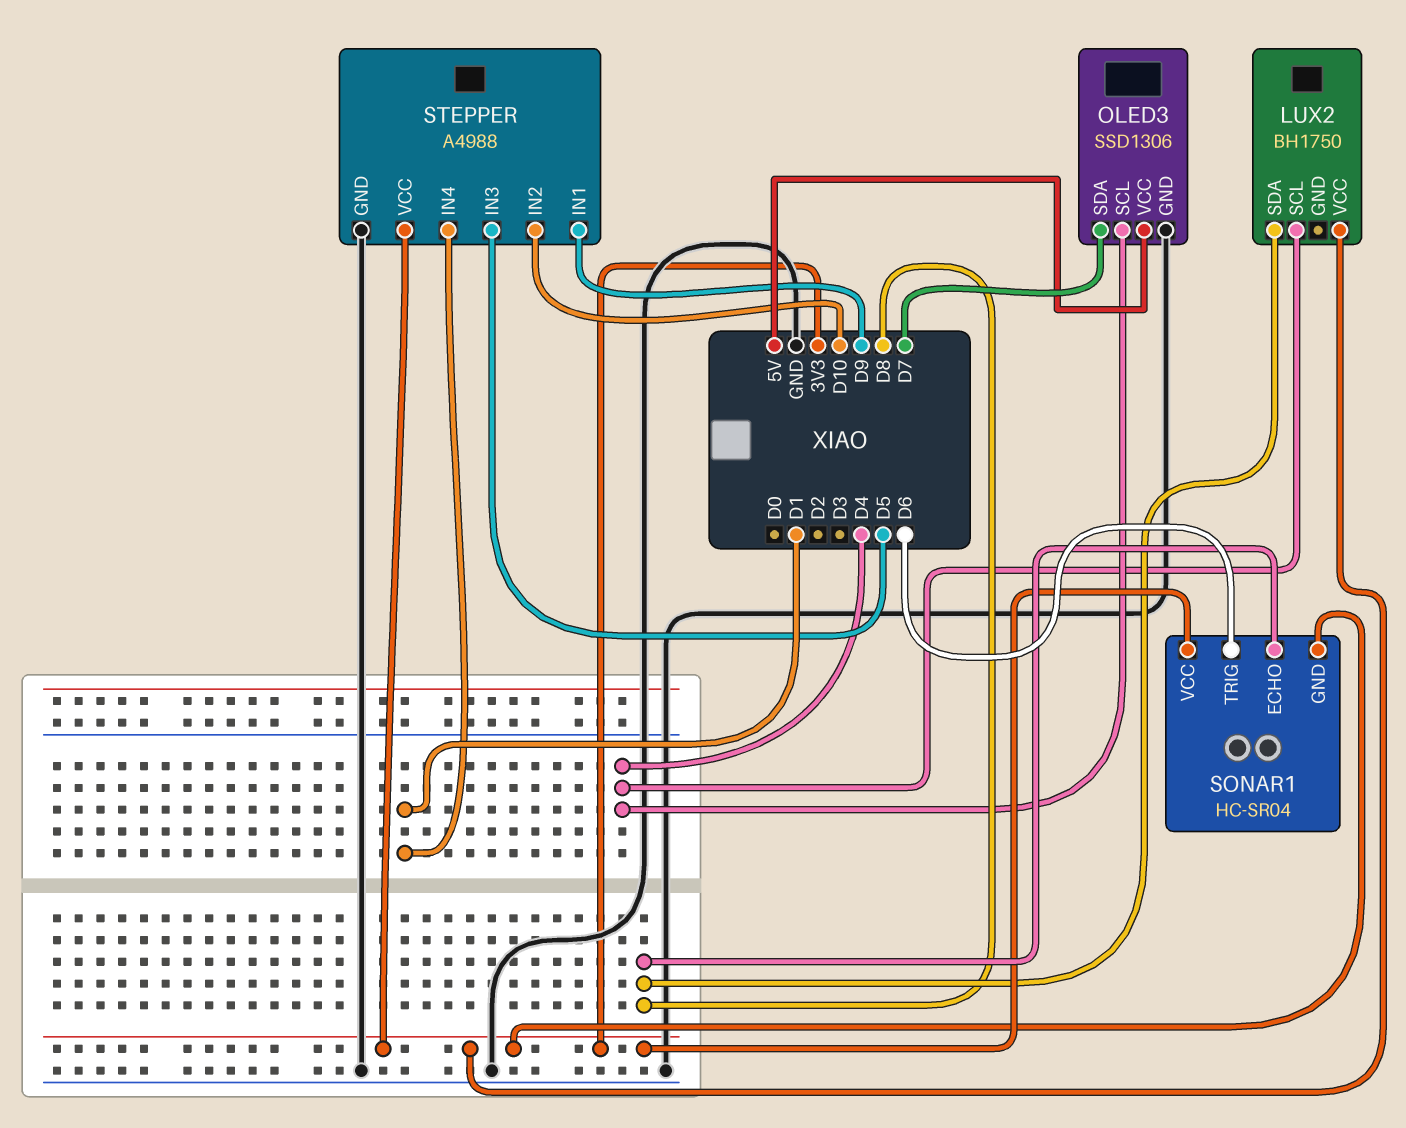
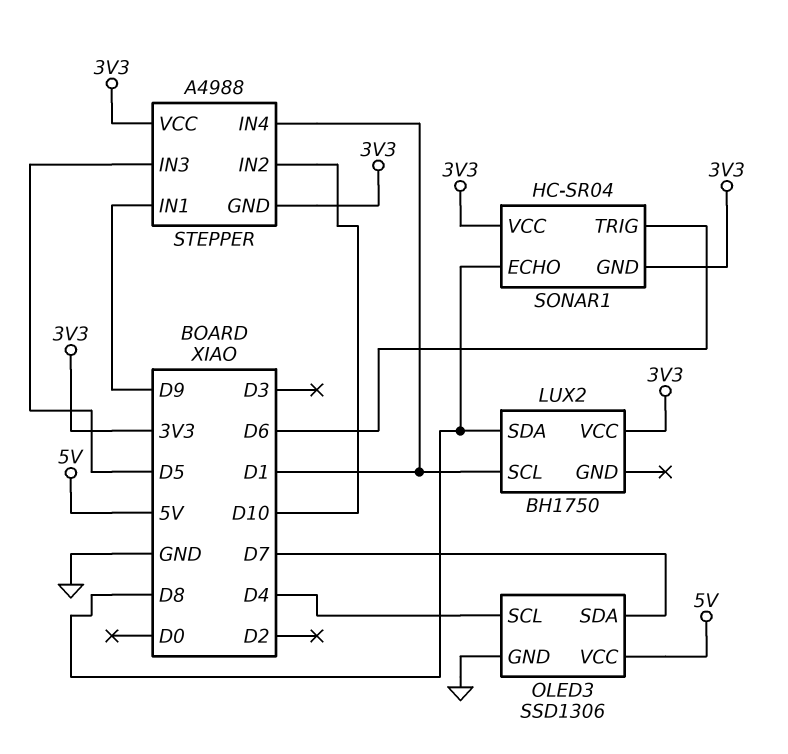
LUX2 pin SCL: D4 -> D1
STEPPER pin GND: GND -> 3V3

